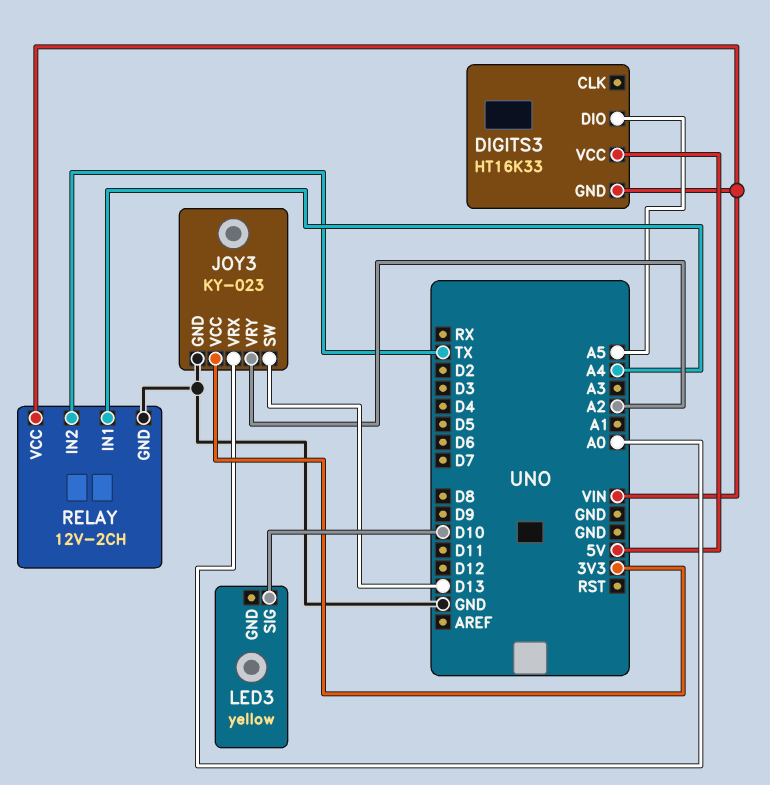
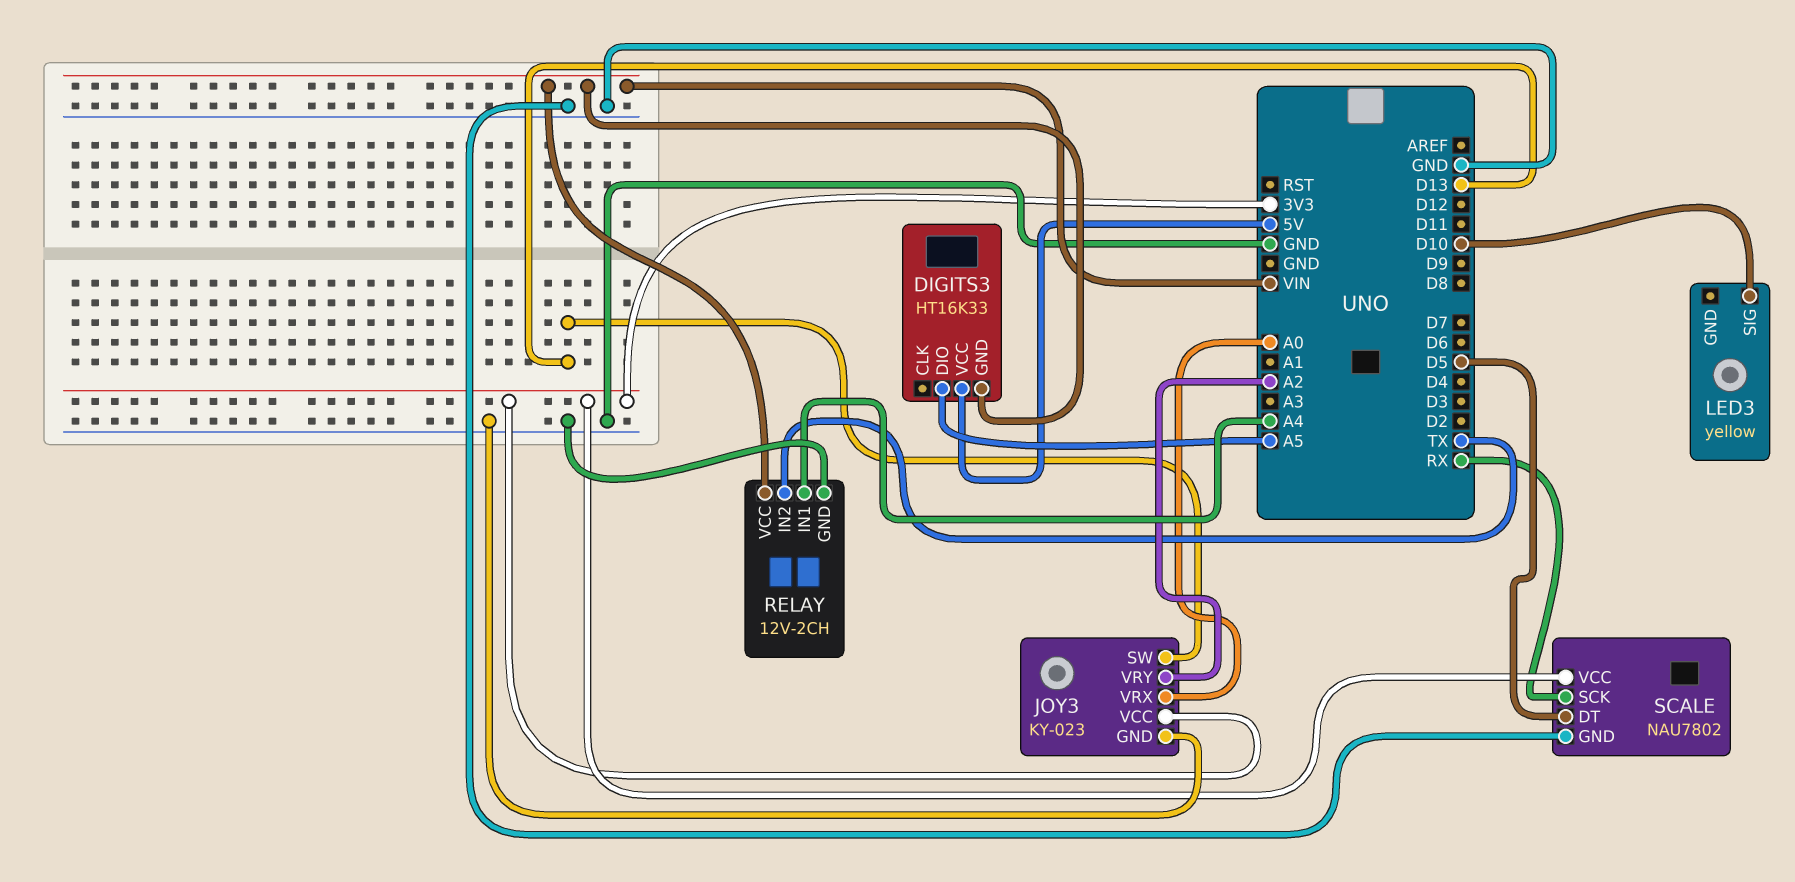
SCALE: none -> NAU7802
SCALE pin DT: none -> D5
SCALE pin GND: none -> GND
SCALE pin SCK: none -> RX
SCALE pin VCC: none -> 3V3

